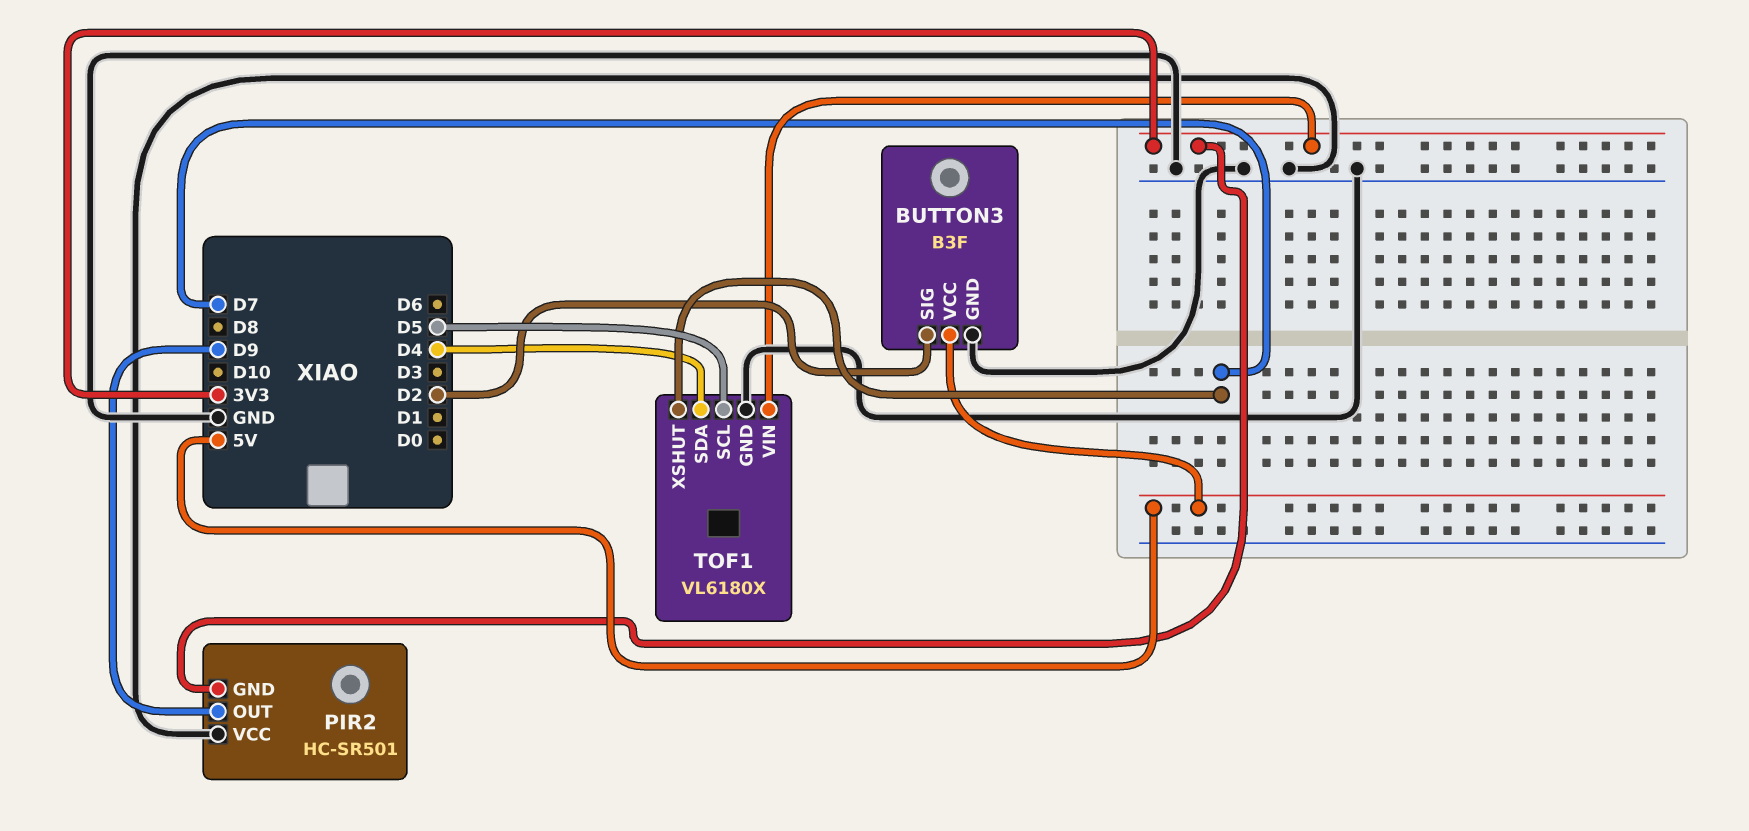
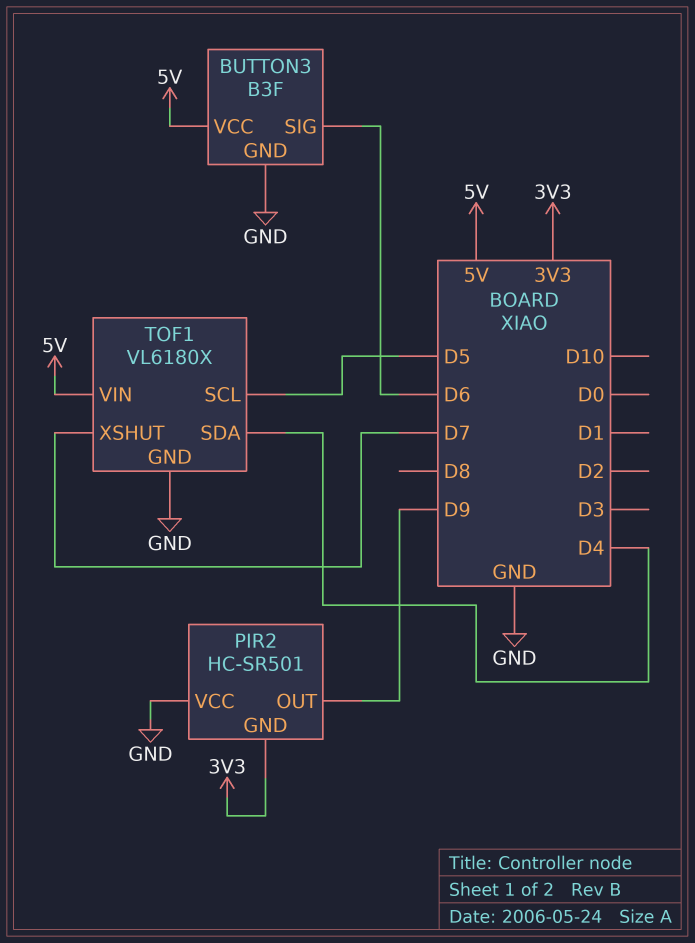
BUTTON3 pin SIG: D2 -> D6
TOF1 pin VIN: 3V3 -> 5V

